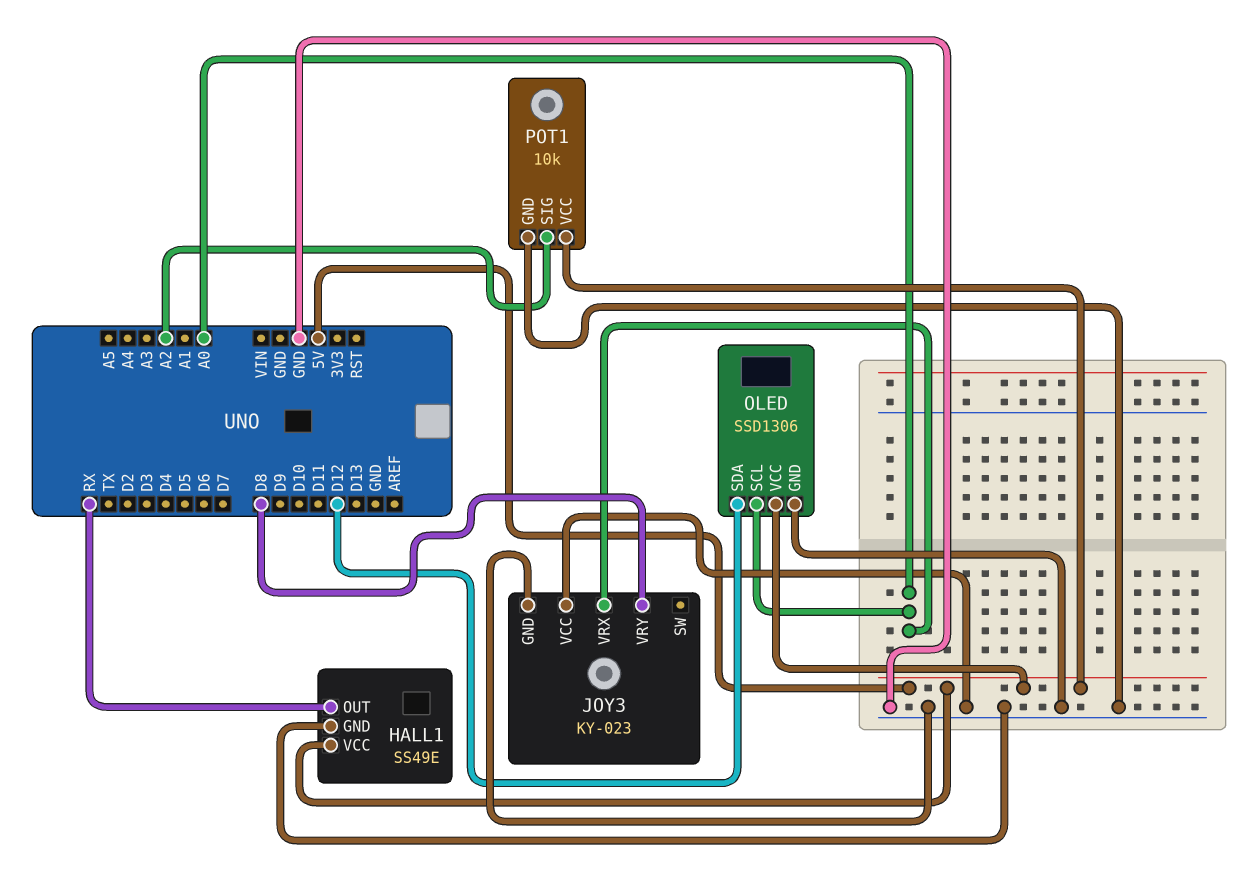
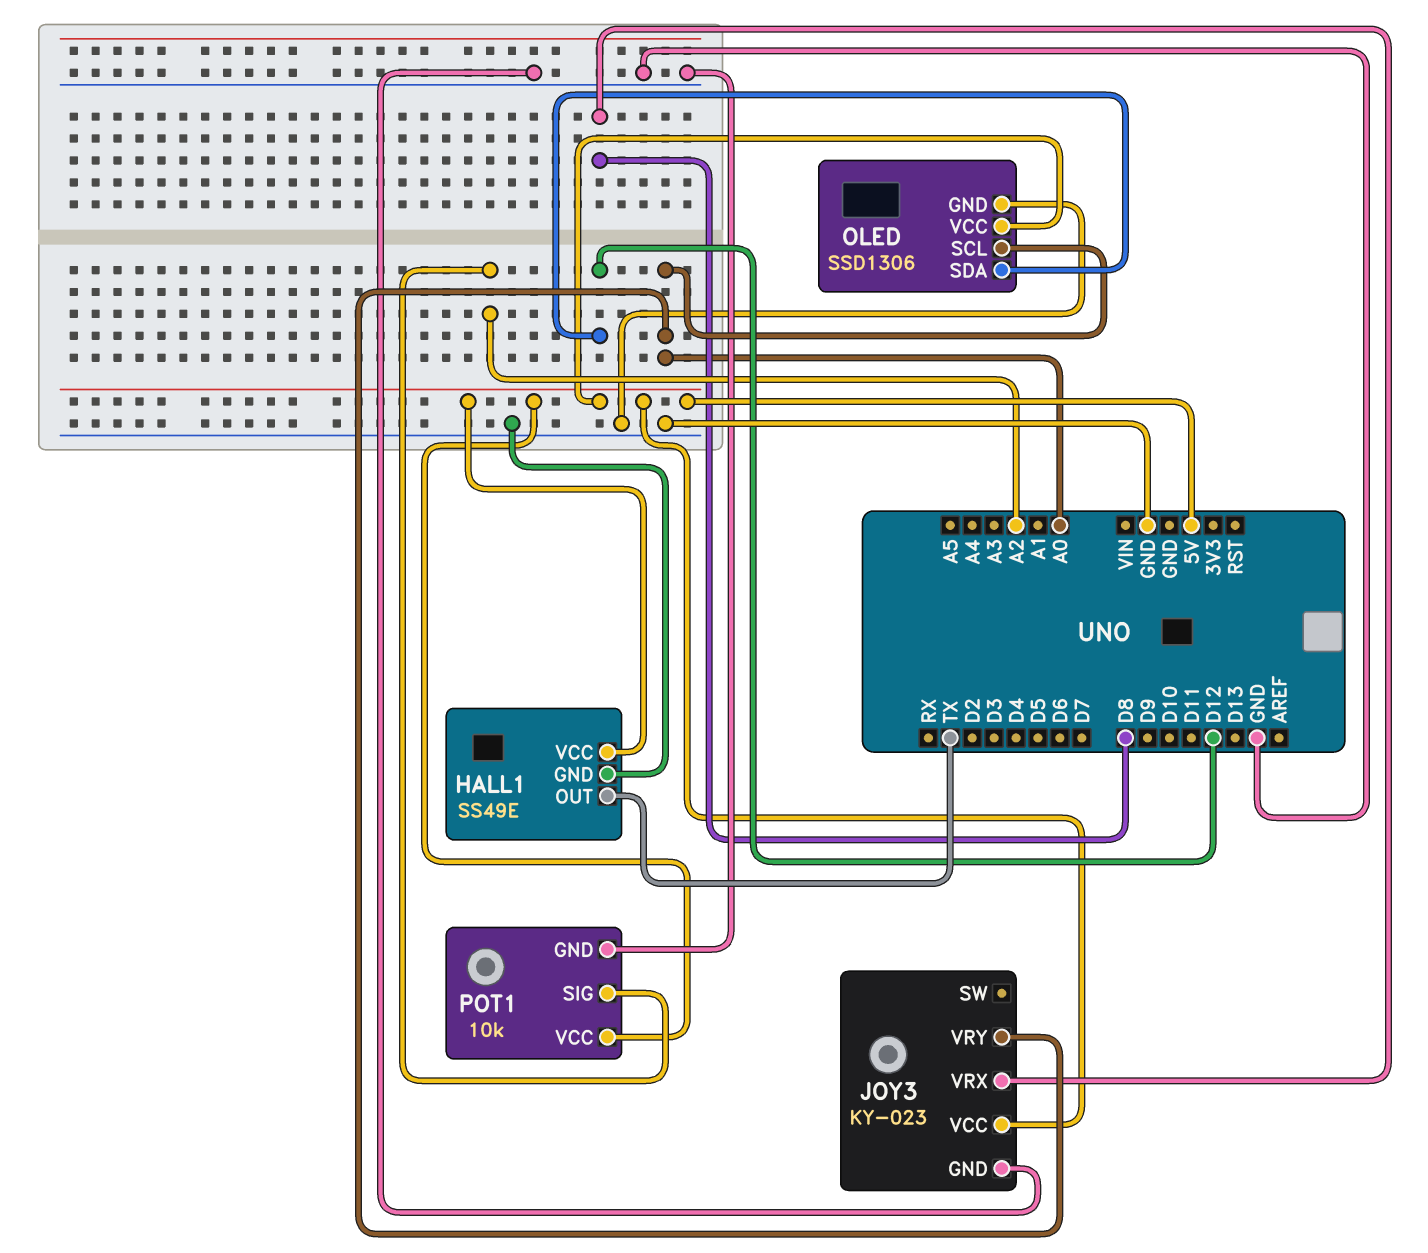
HALL1 pin OUT: RX -> TX
JOY3 pin VCC: GND -> 5V
JOY3 pin VRX: A0 -> D8
JOY3 pin VRY: D8 -> A0

